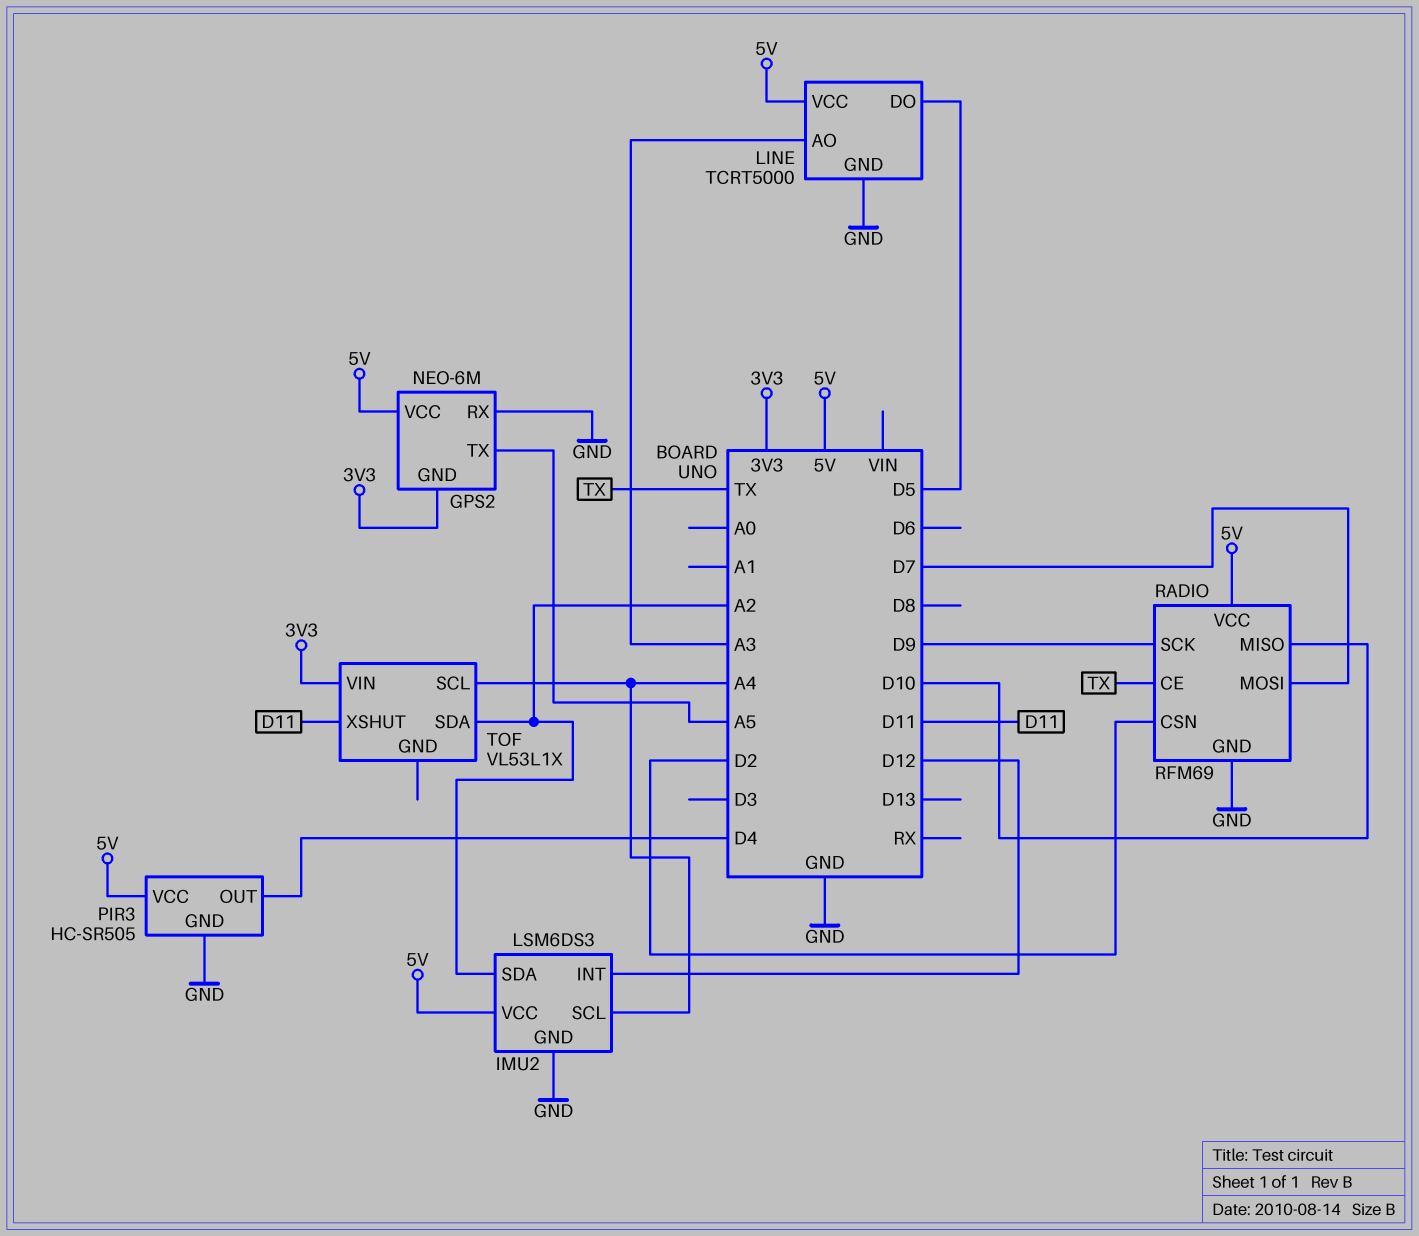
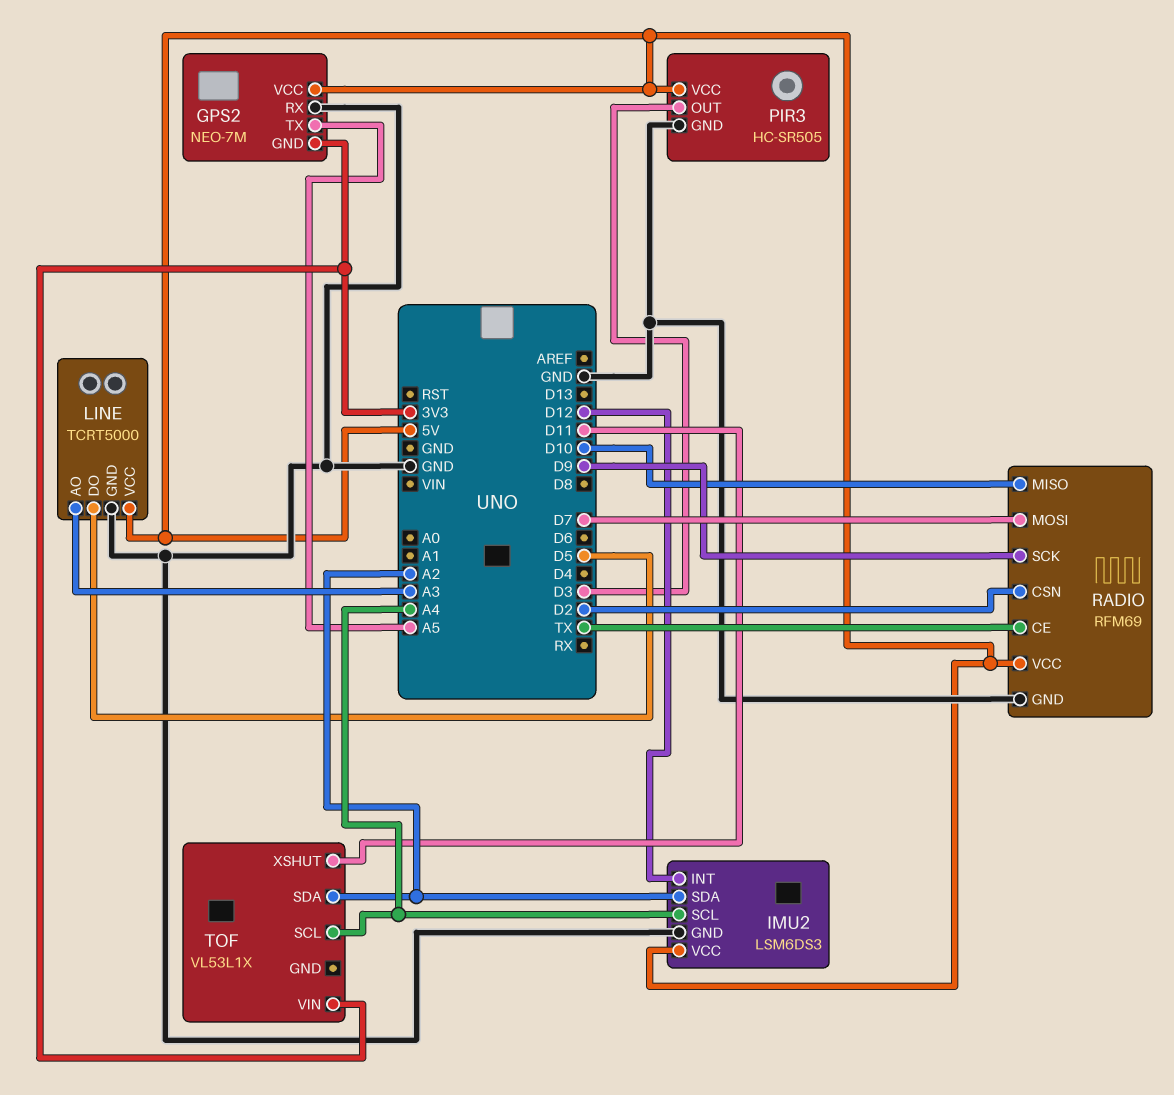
GPS2: NEO-6M -> NEO-7M
PIR3 pin OUT: D4 -> D3

